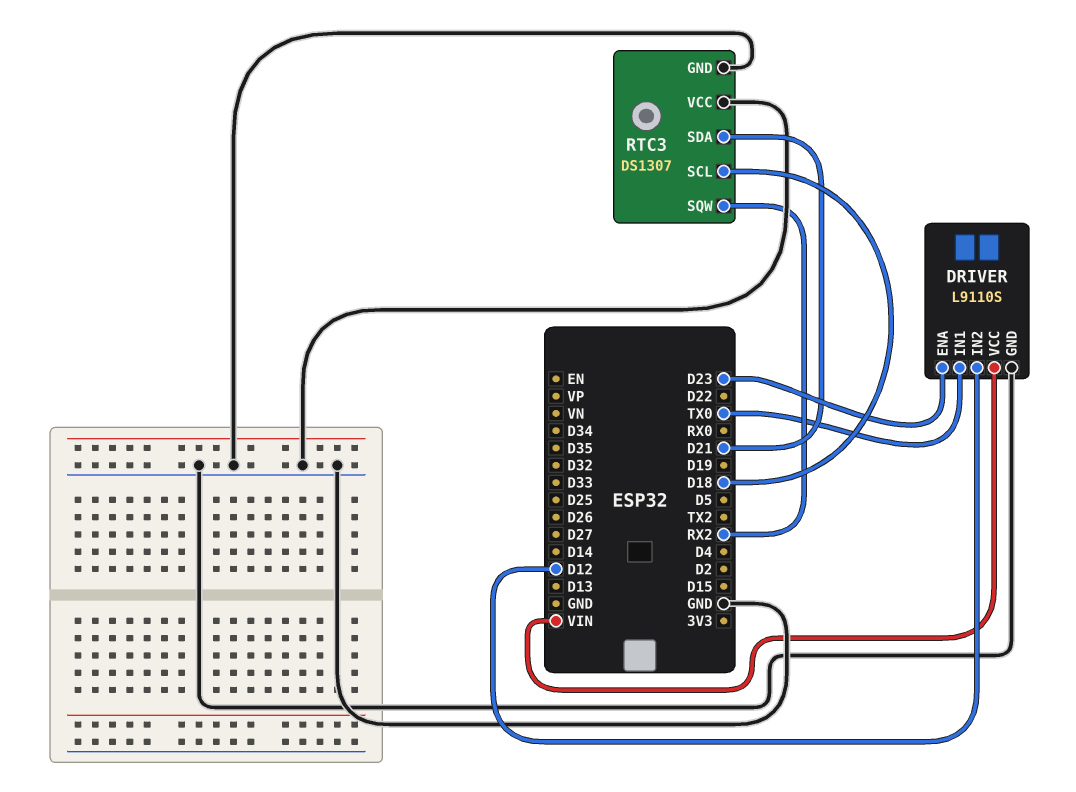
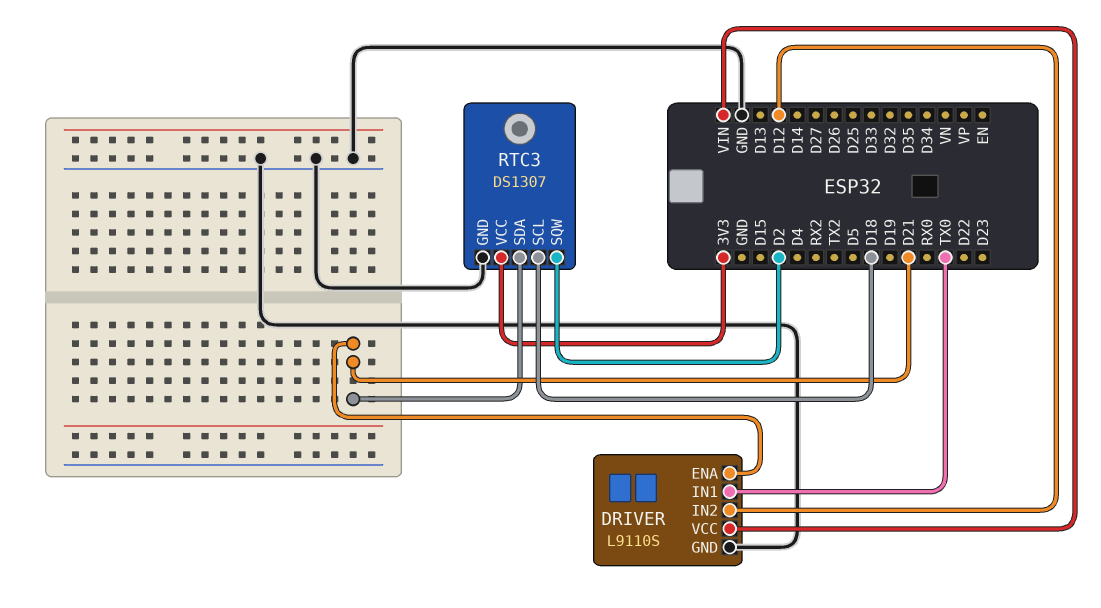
DRIVER pin ENA: D23 -> D21
RTC3 pin SQW: RX2 -> D2
RTC3 pin VCC: GND -> 3V3

